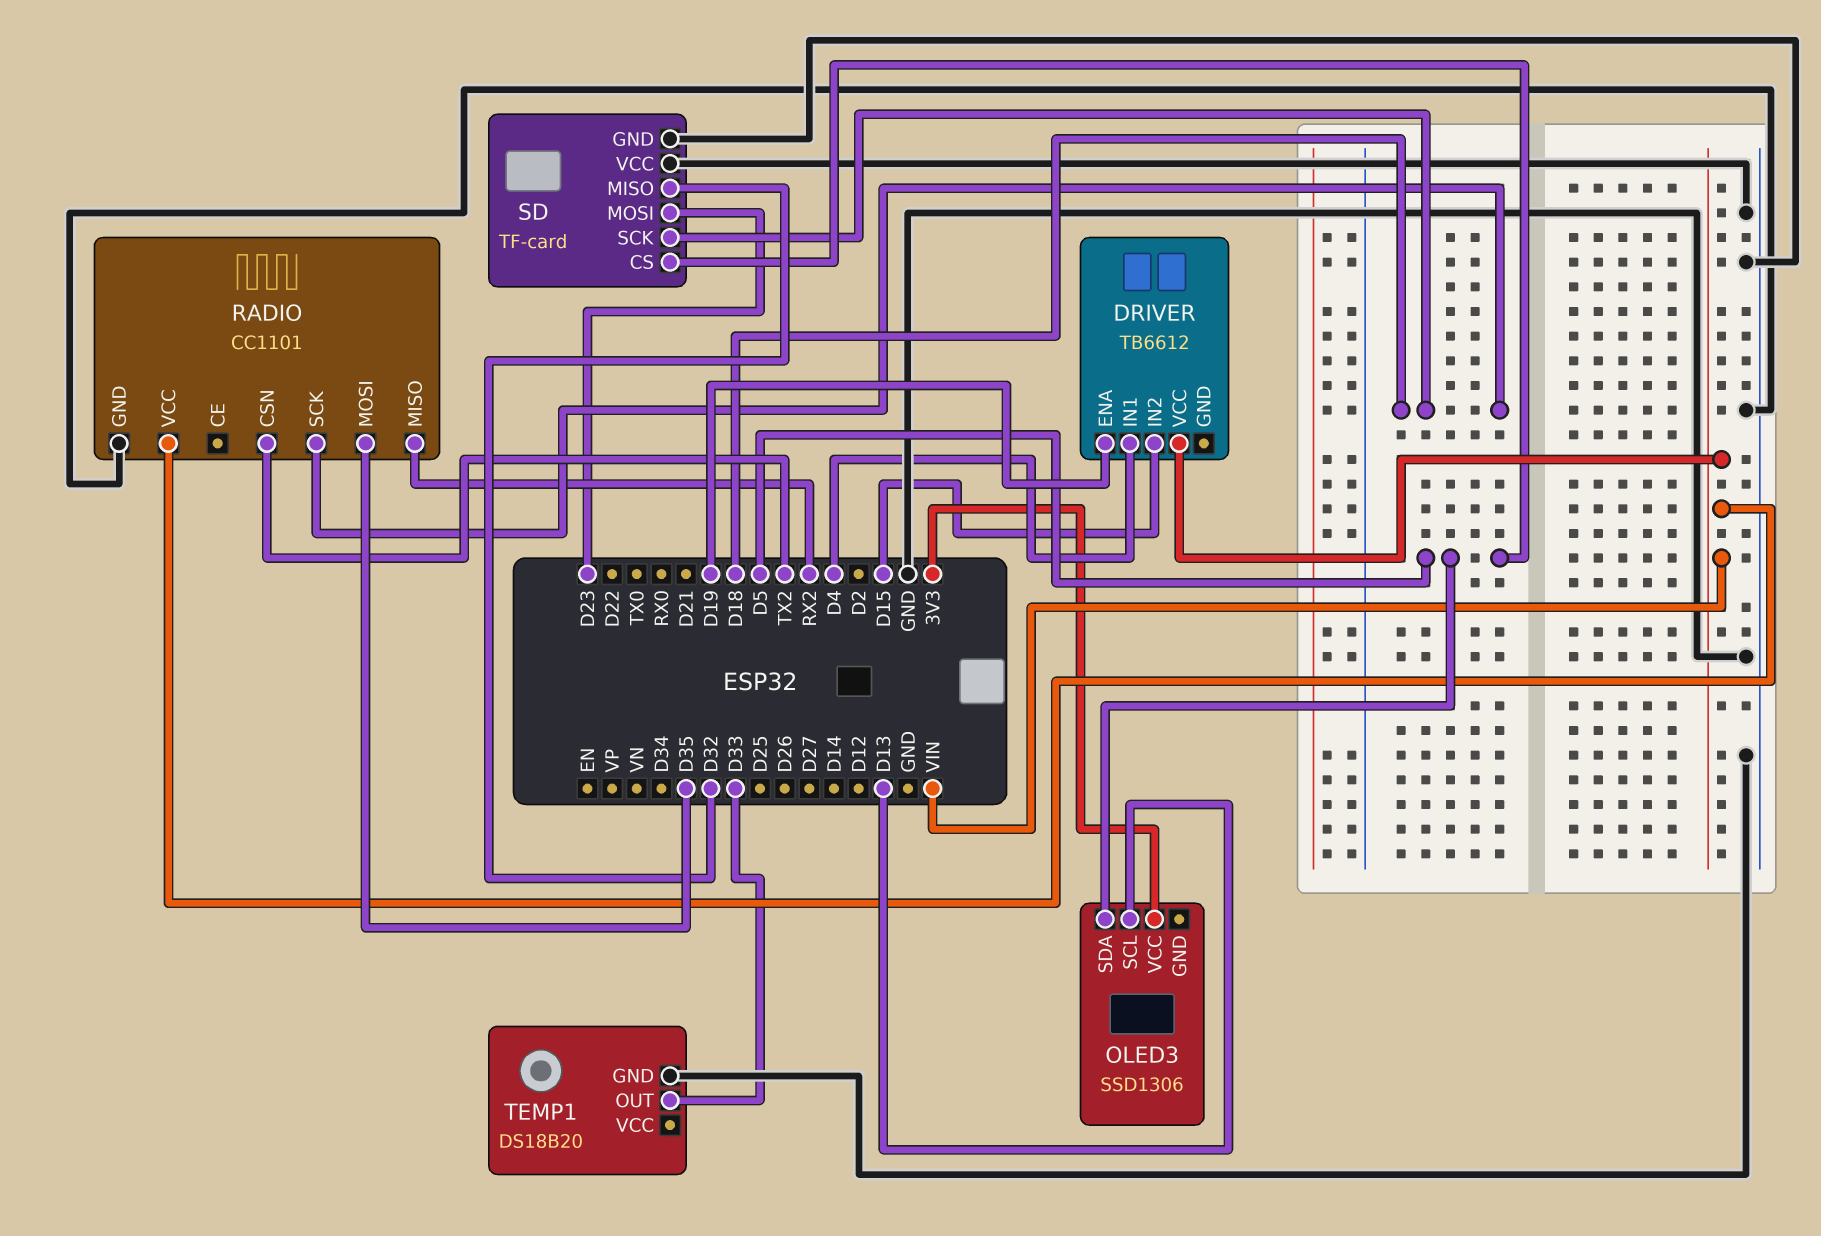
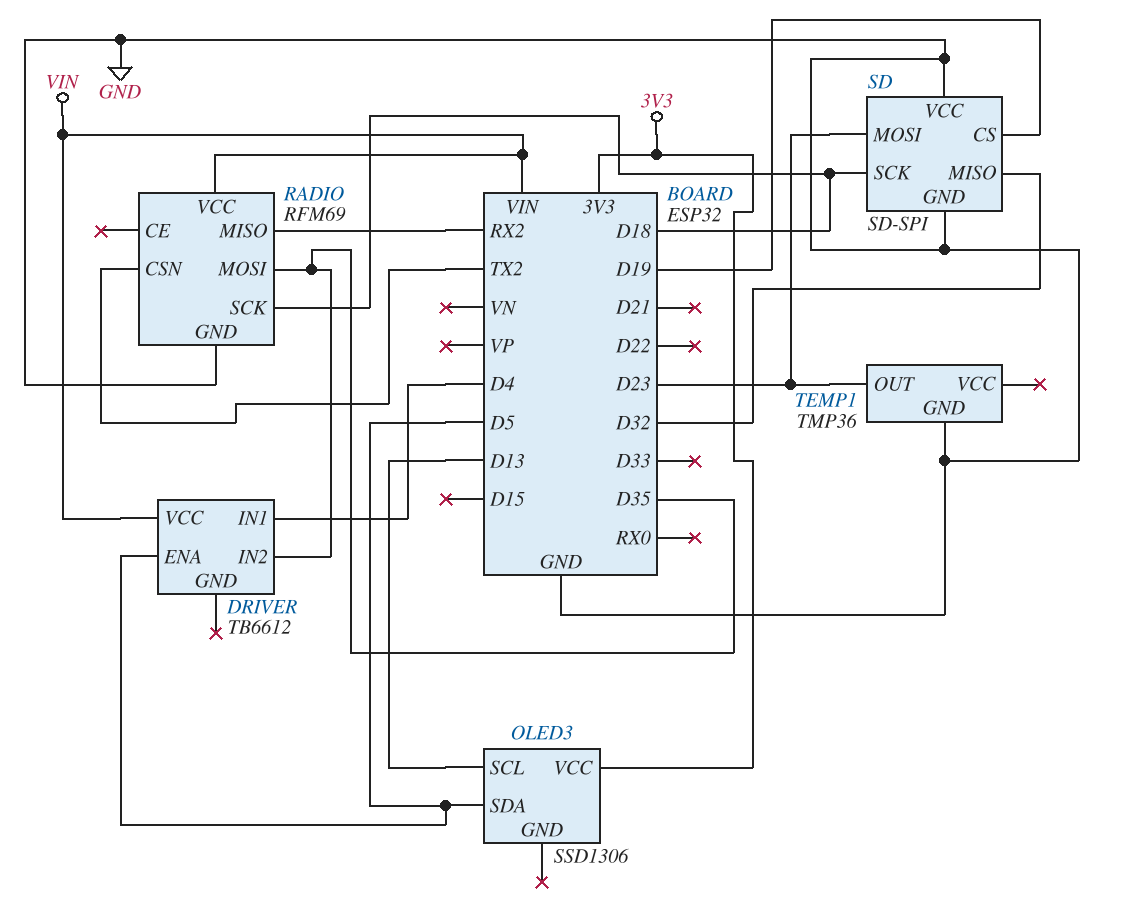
DRIVER pin ENA: D19 -> D5
DRIVER pin IN2: D15 -> D35
RADIO: CC1101 -> RFM69
SD: TF-card -> SD-SPI
SD pin CS: D5 -> D19
TEMP1: DS18B20 -> TMP36
TEMP1 pin OUT: D33 -> D23

